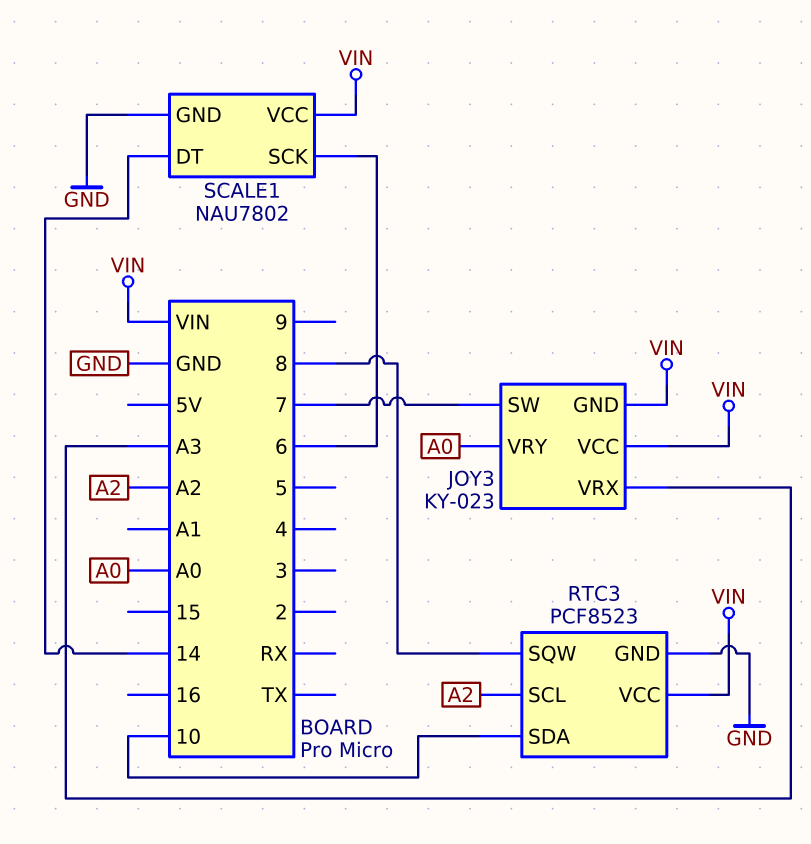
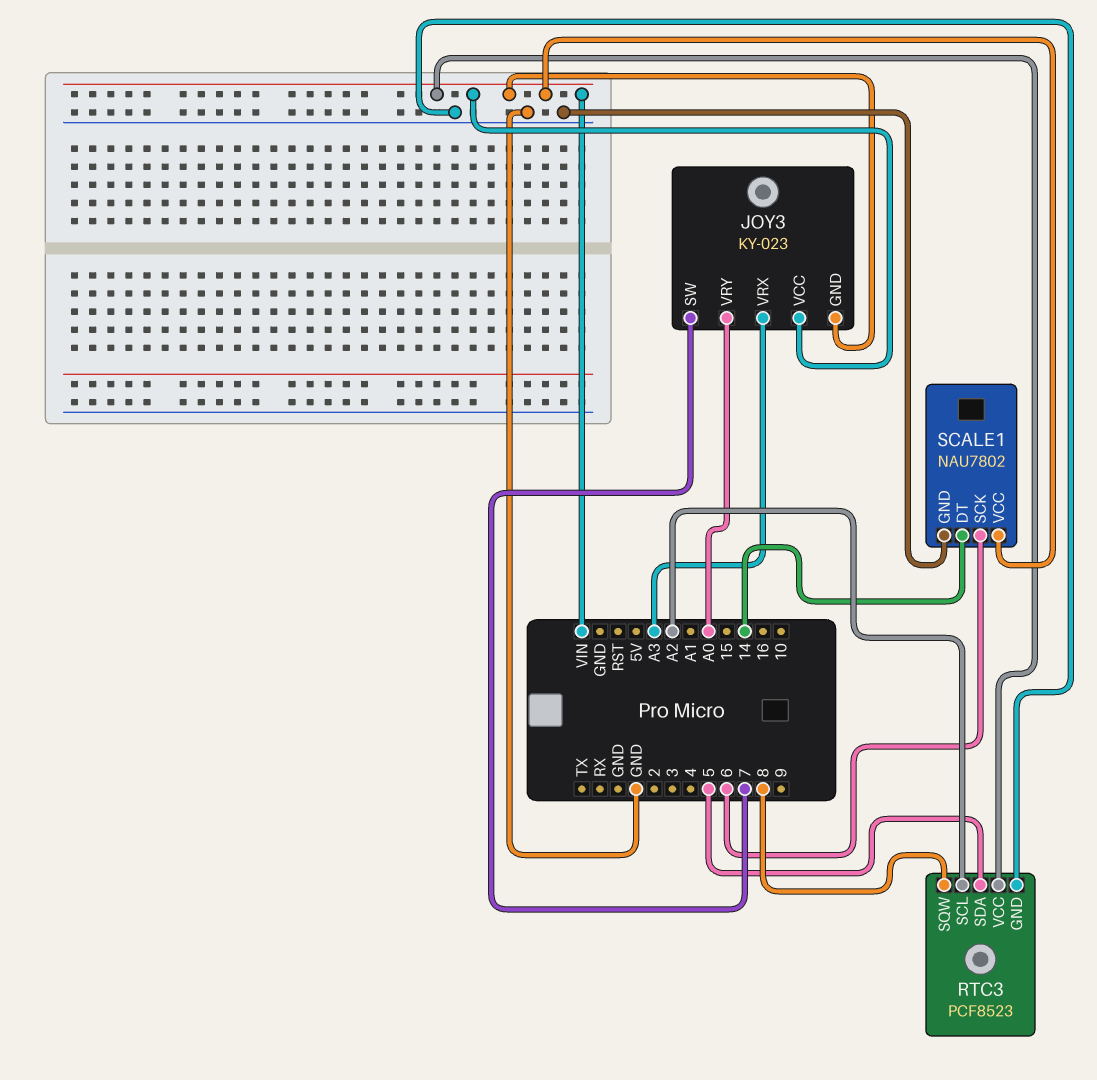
RTC3 pin SDA: 10 -> 5

